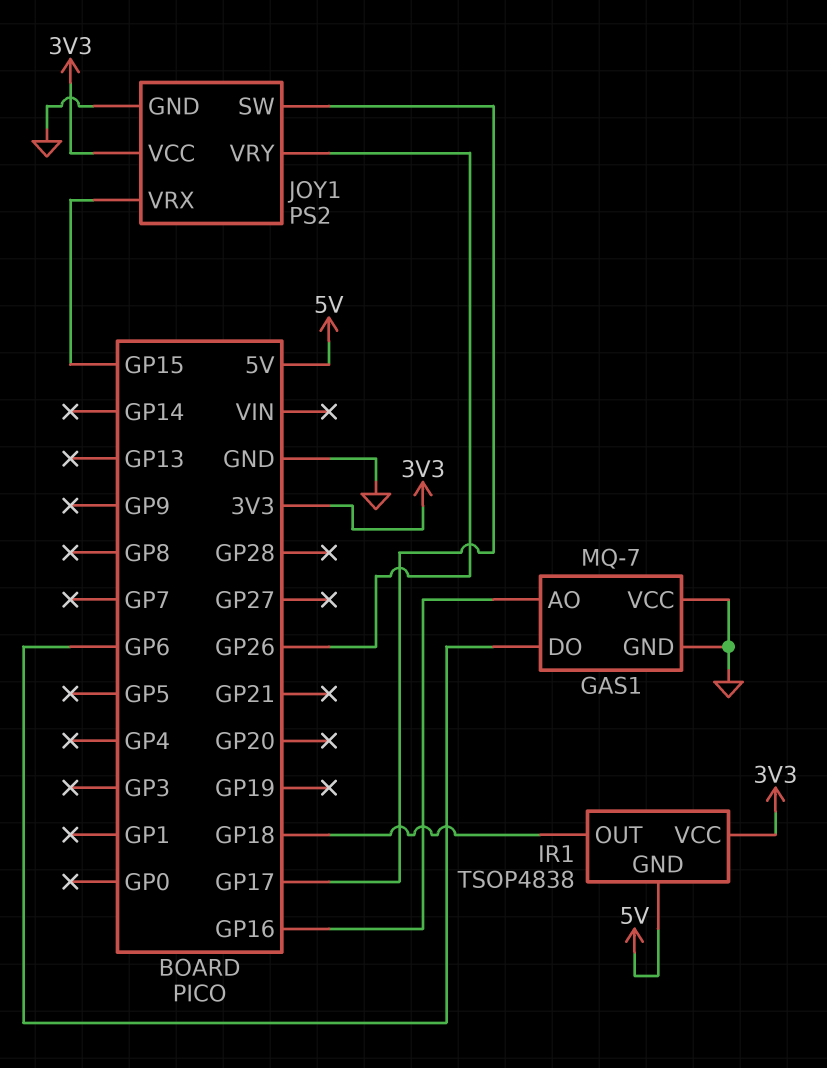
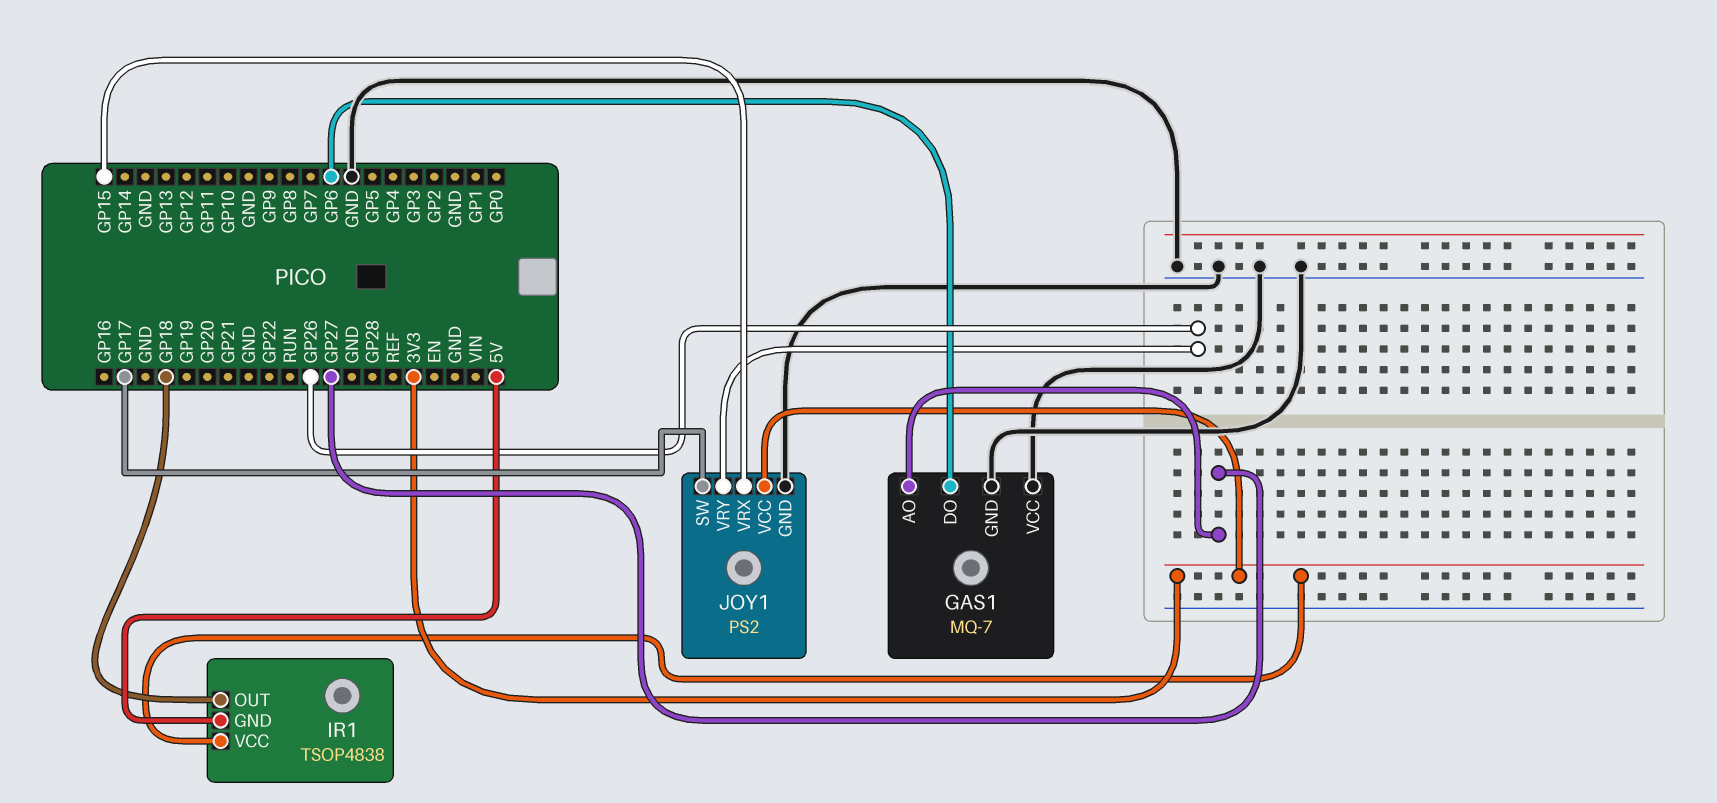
GAS1 pin AO: GP16 -> GP27

